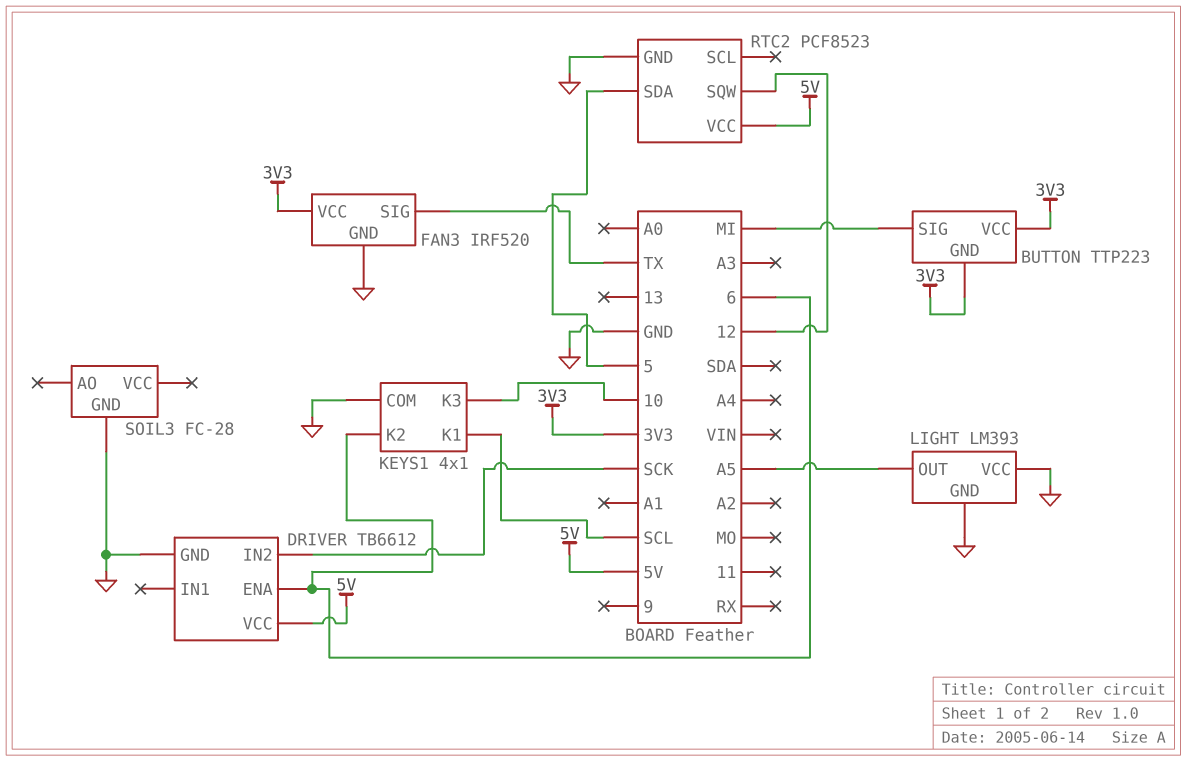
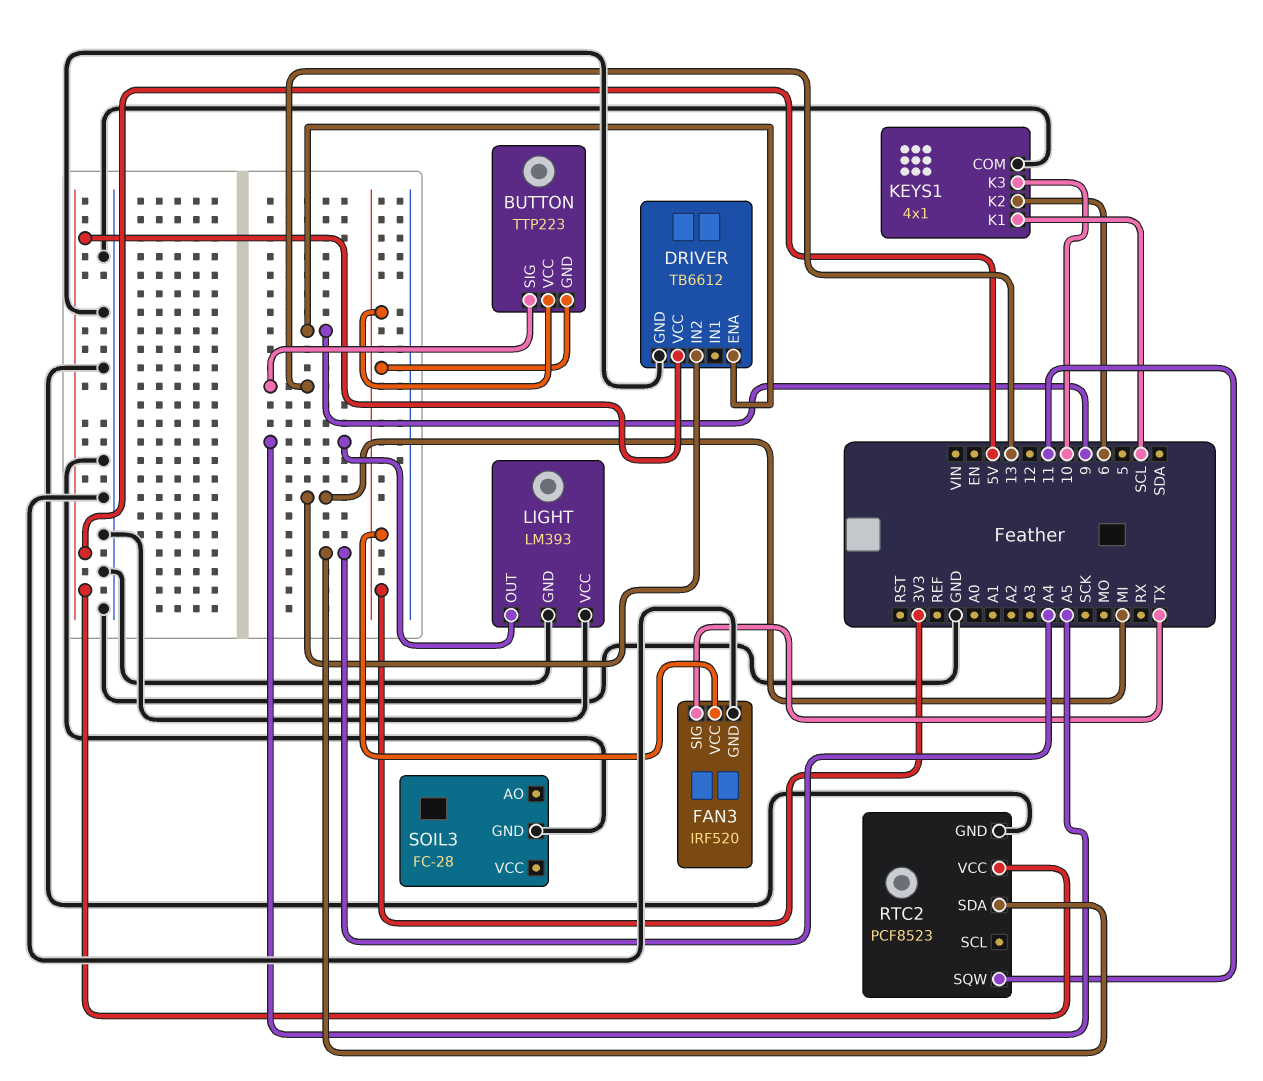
BUTTON pin SIG: MI -> 13
DRIVER pin ENA: 6 -> 9
DRIVER pin IN2: SCK -> MI
RTC2 pin SDA: 5 -> A4
RTC2 pin SQW: 12 -> 11

